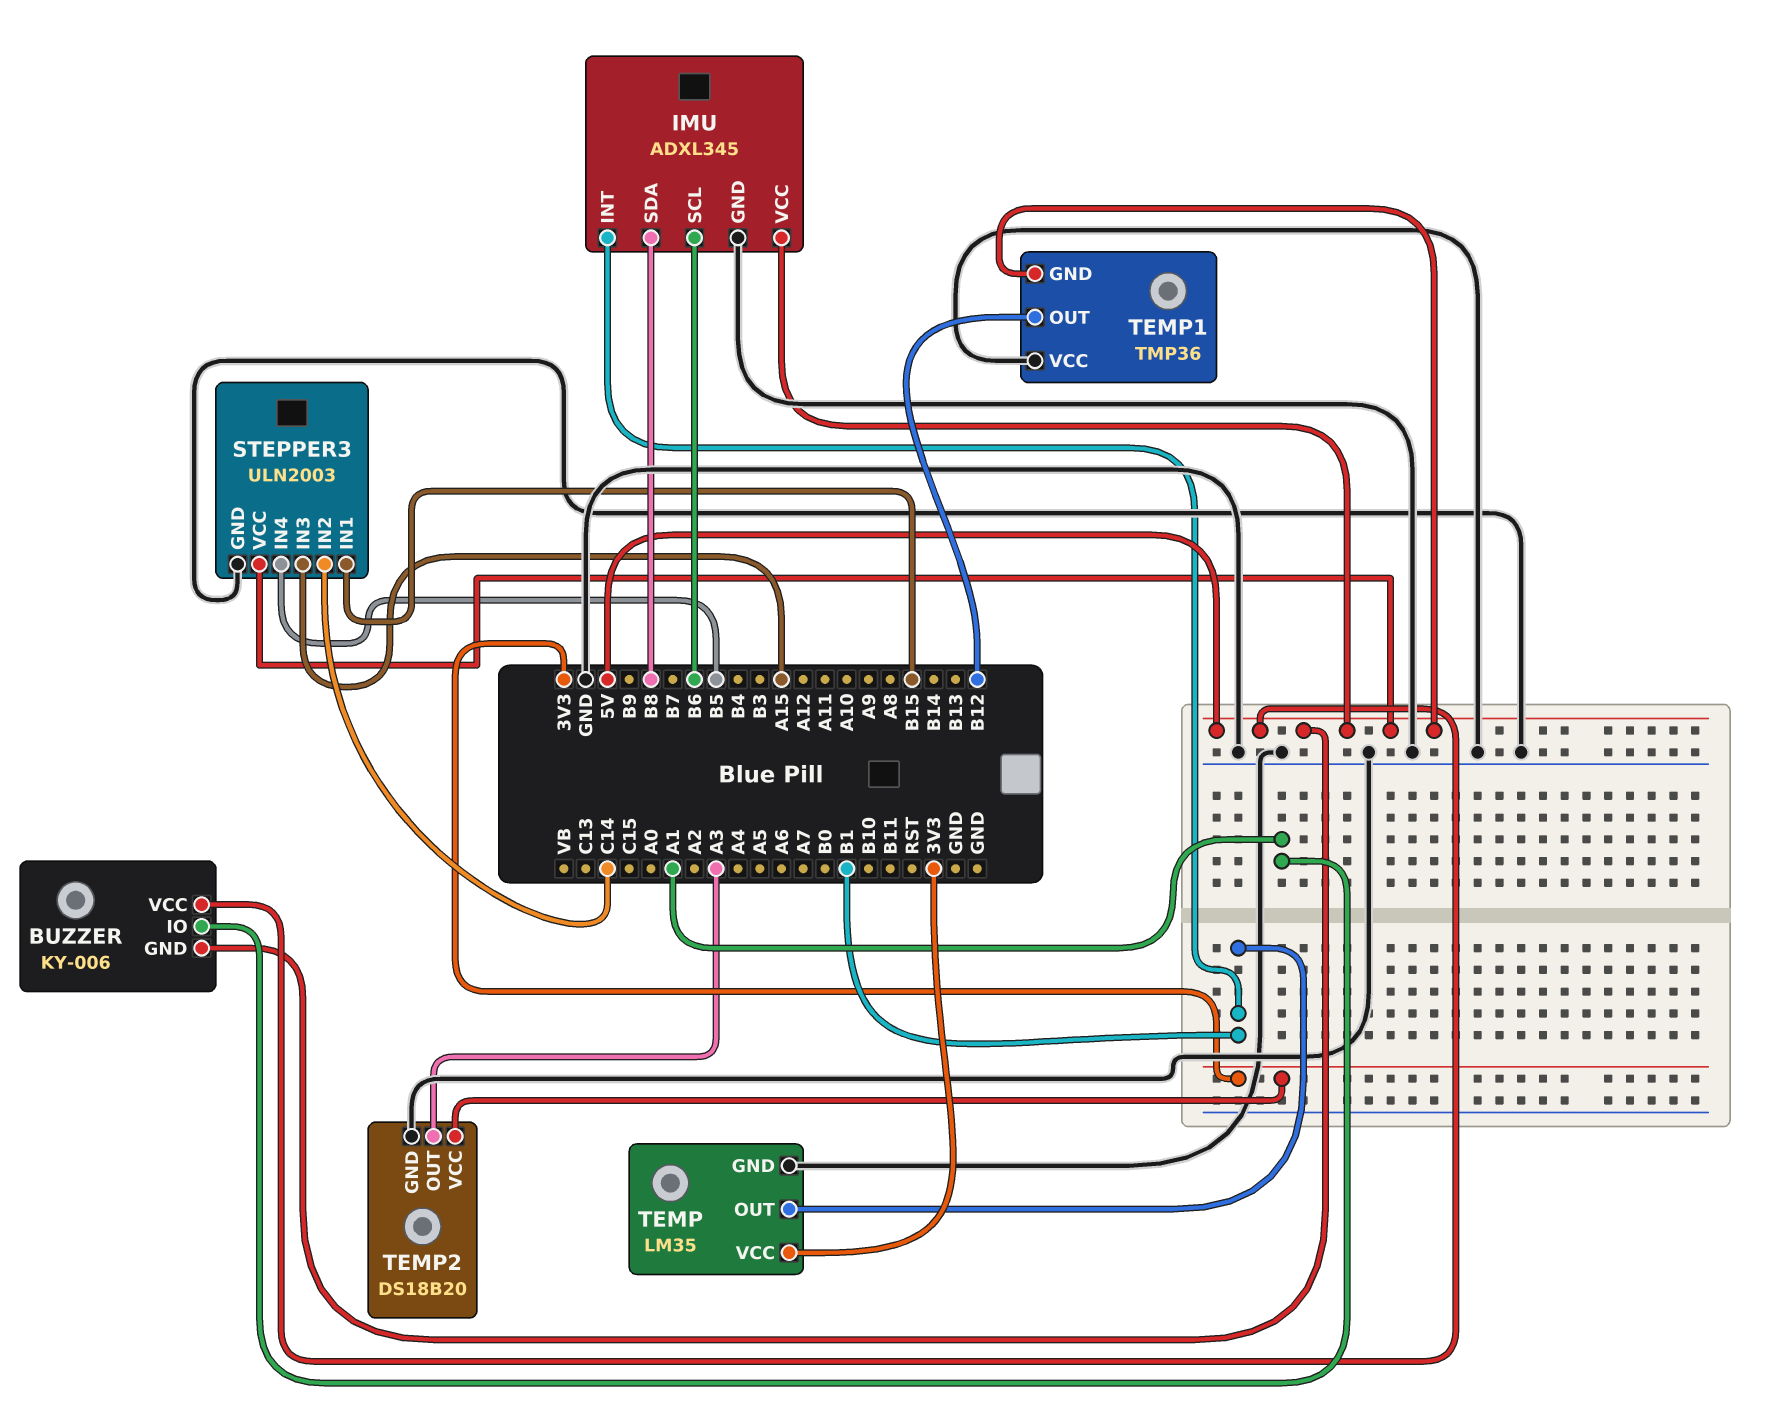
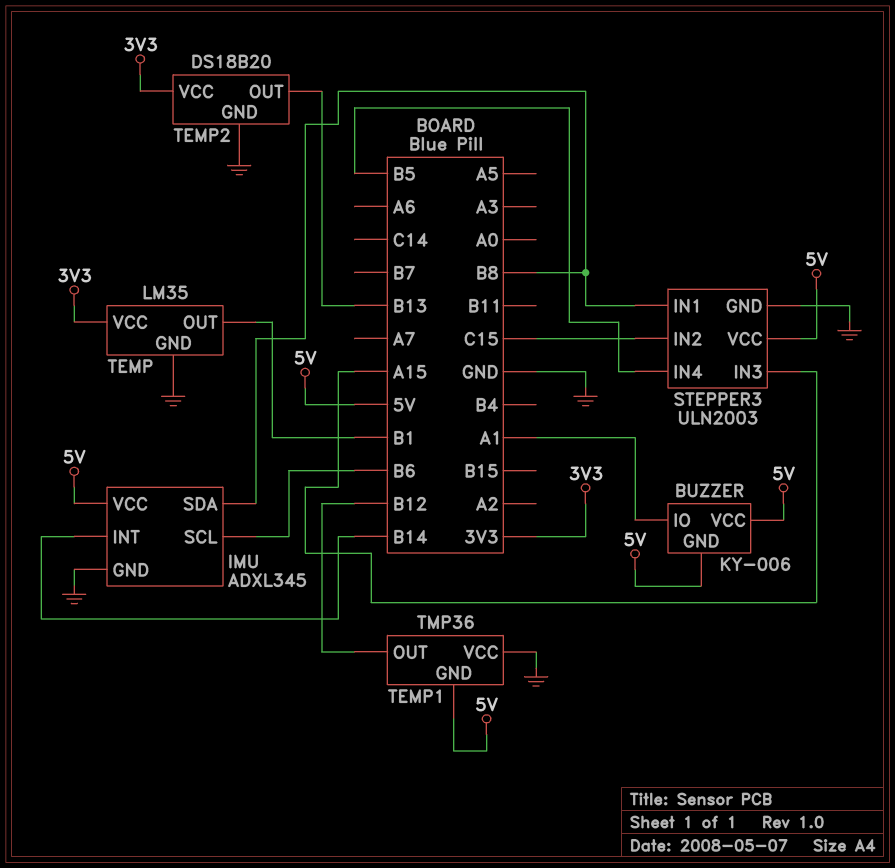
IMU pin INT: B1 -> B14
STEPPER3 pin IN1: B15 -> B8
STEPPER3 pin IN2: C14 -> C15
TEMP2 pin OUT: A3 -> B13

